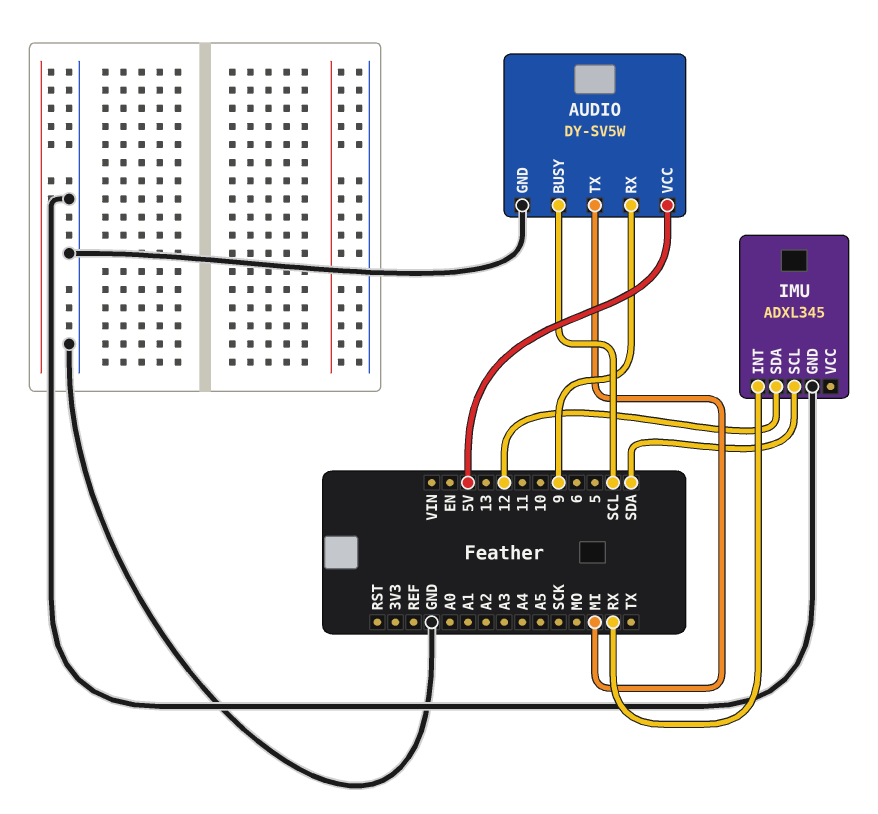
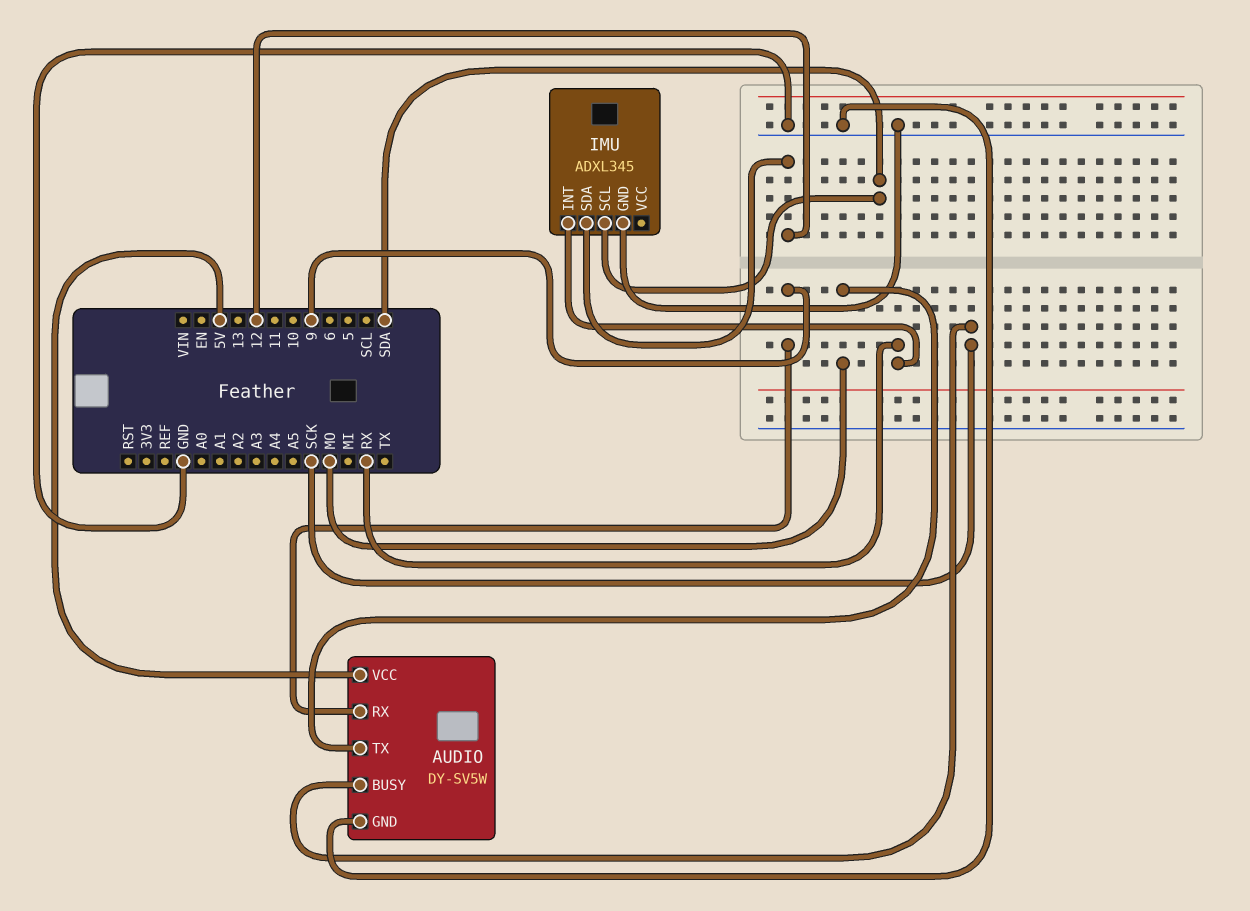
AUDIO pin BUSY: SCL -> SCK
AUDIO pin TX: MI -> MO

